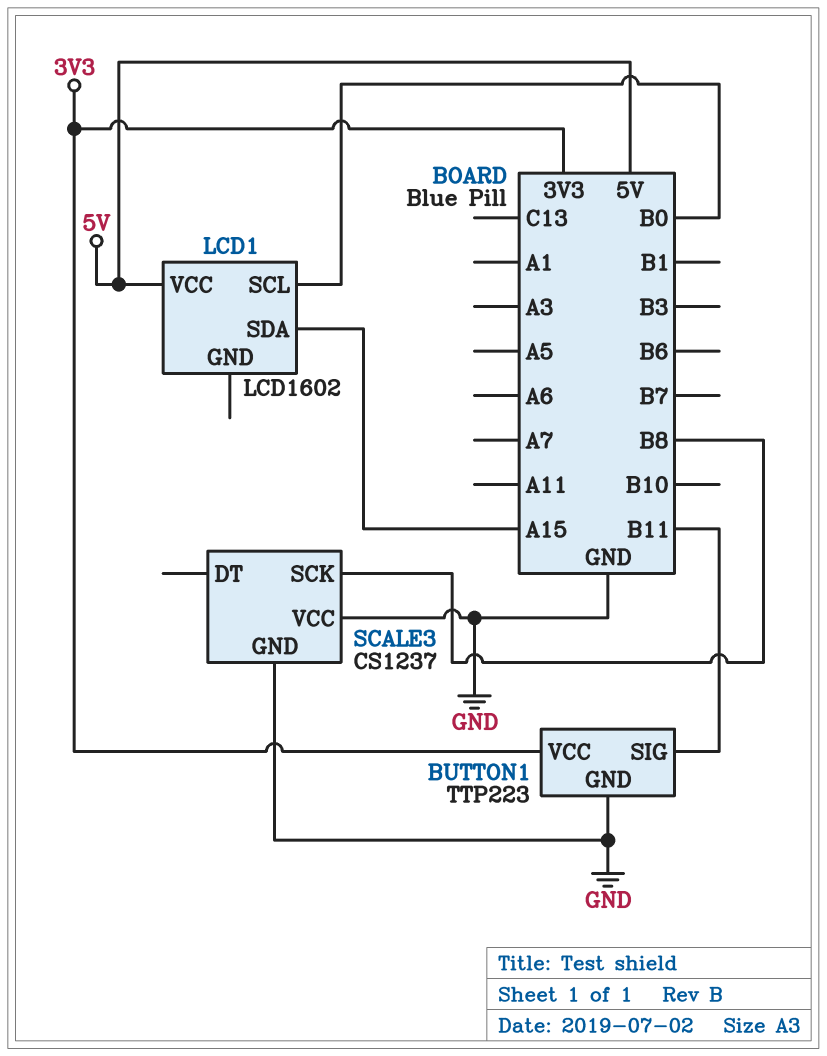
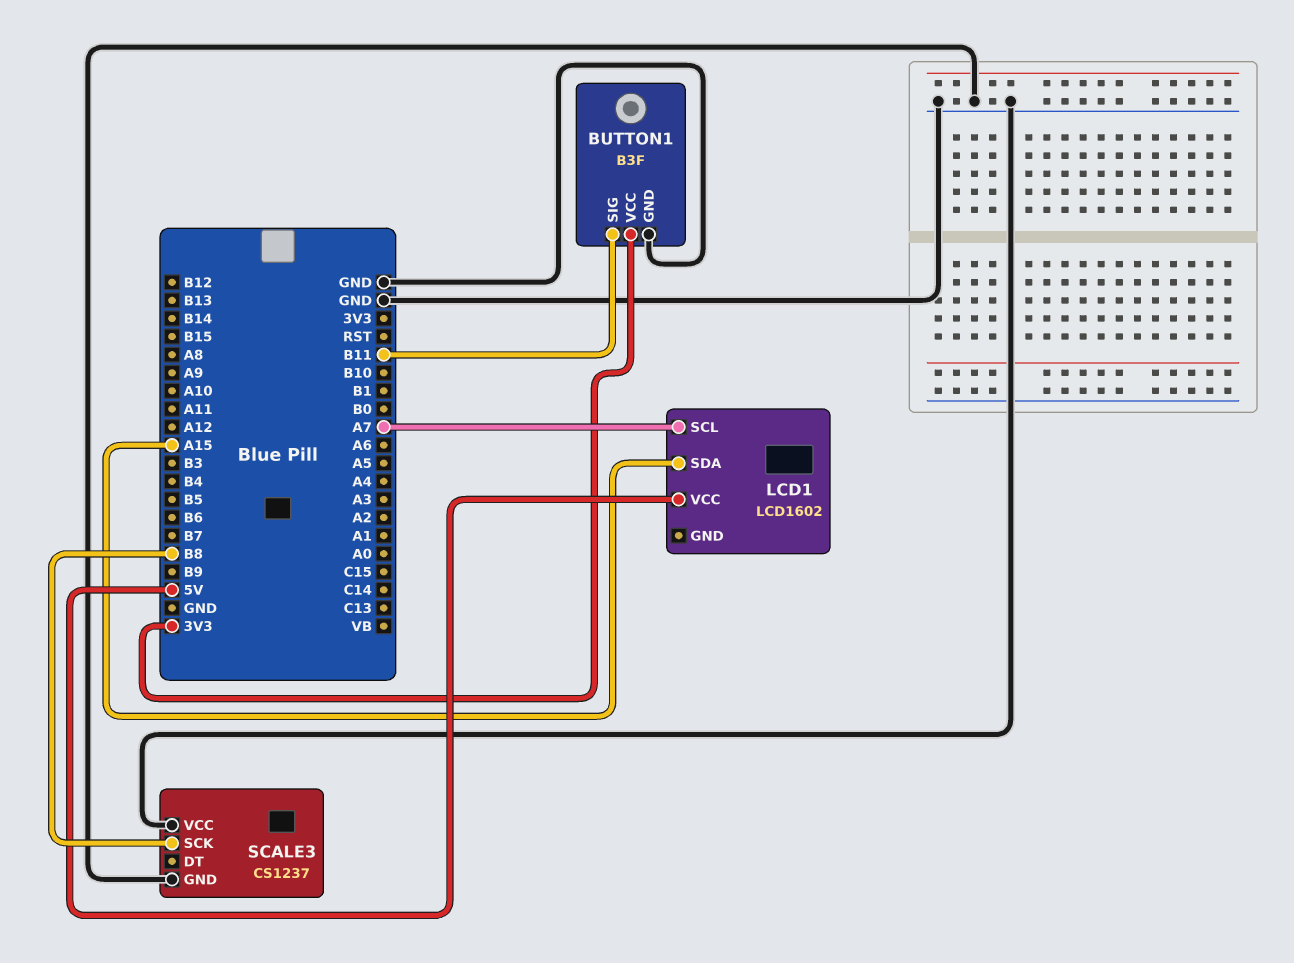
BUTTON1: TTP223 -> B3F
LCD1 pin SCL: B0 -> A7

